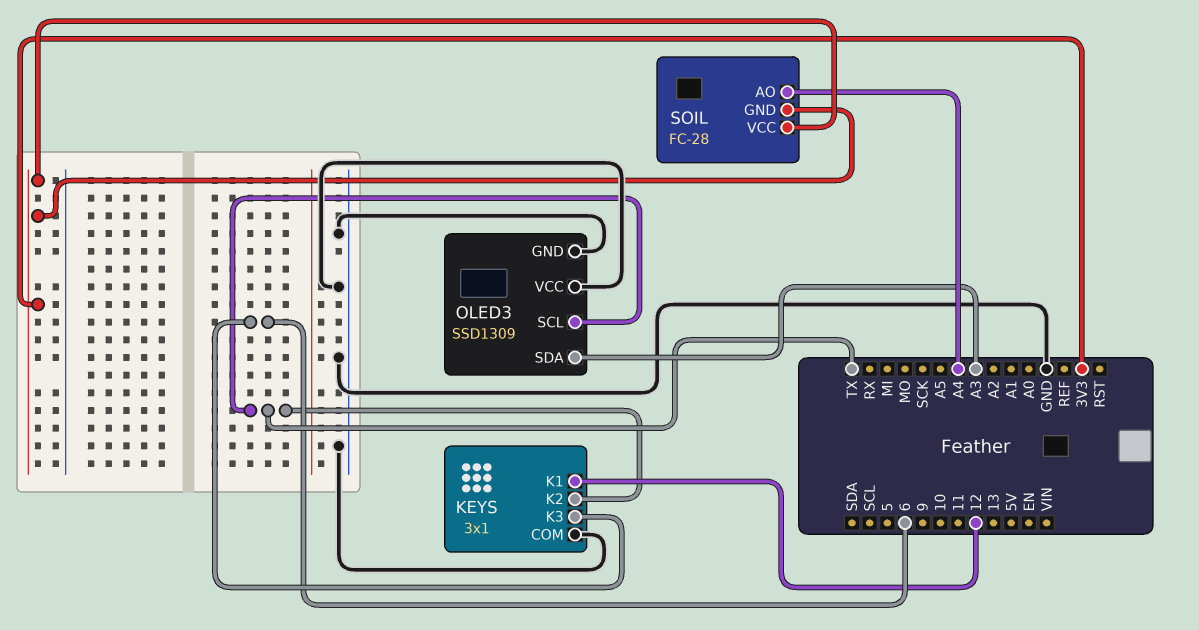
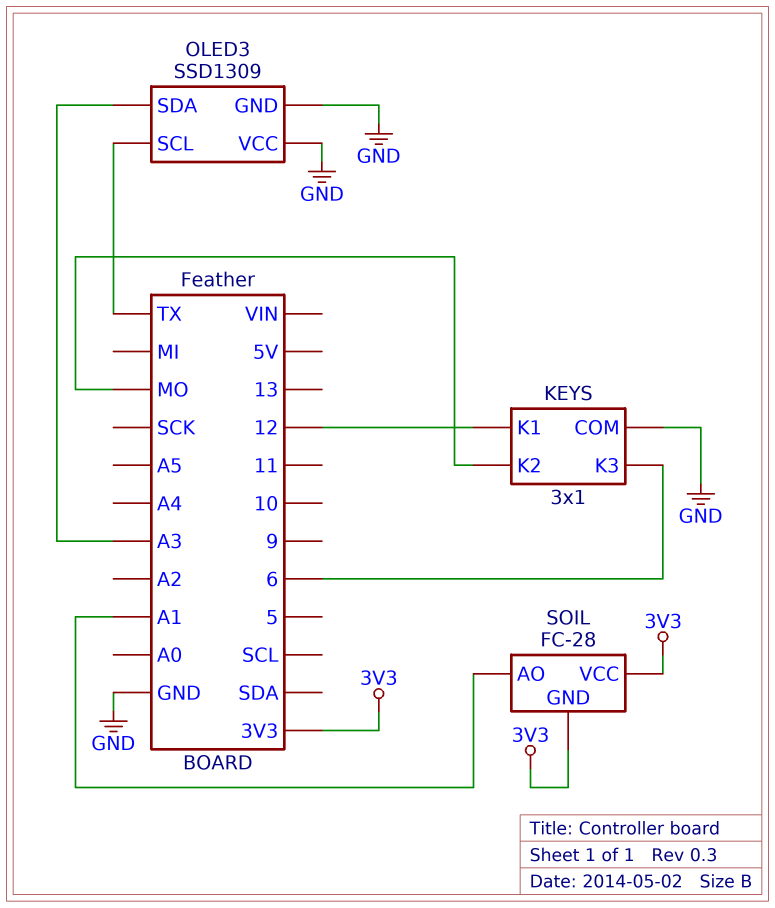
KEYS pin K2: TX -> MO
SOIL pin AO: A4 -> A1

